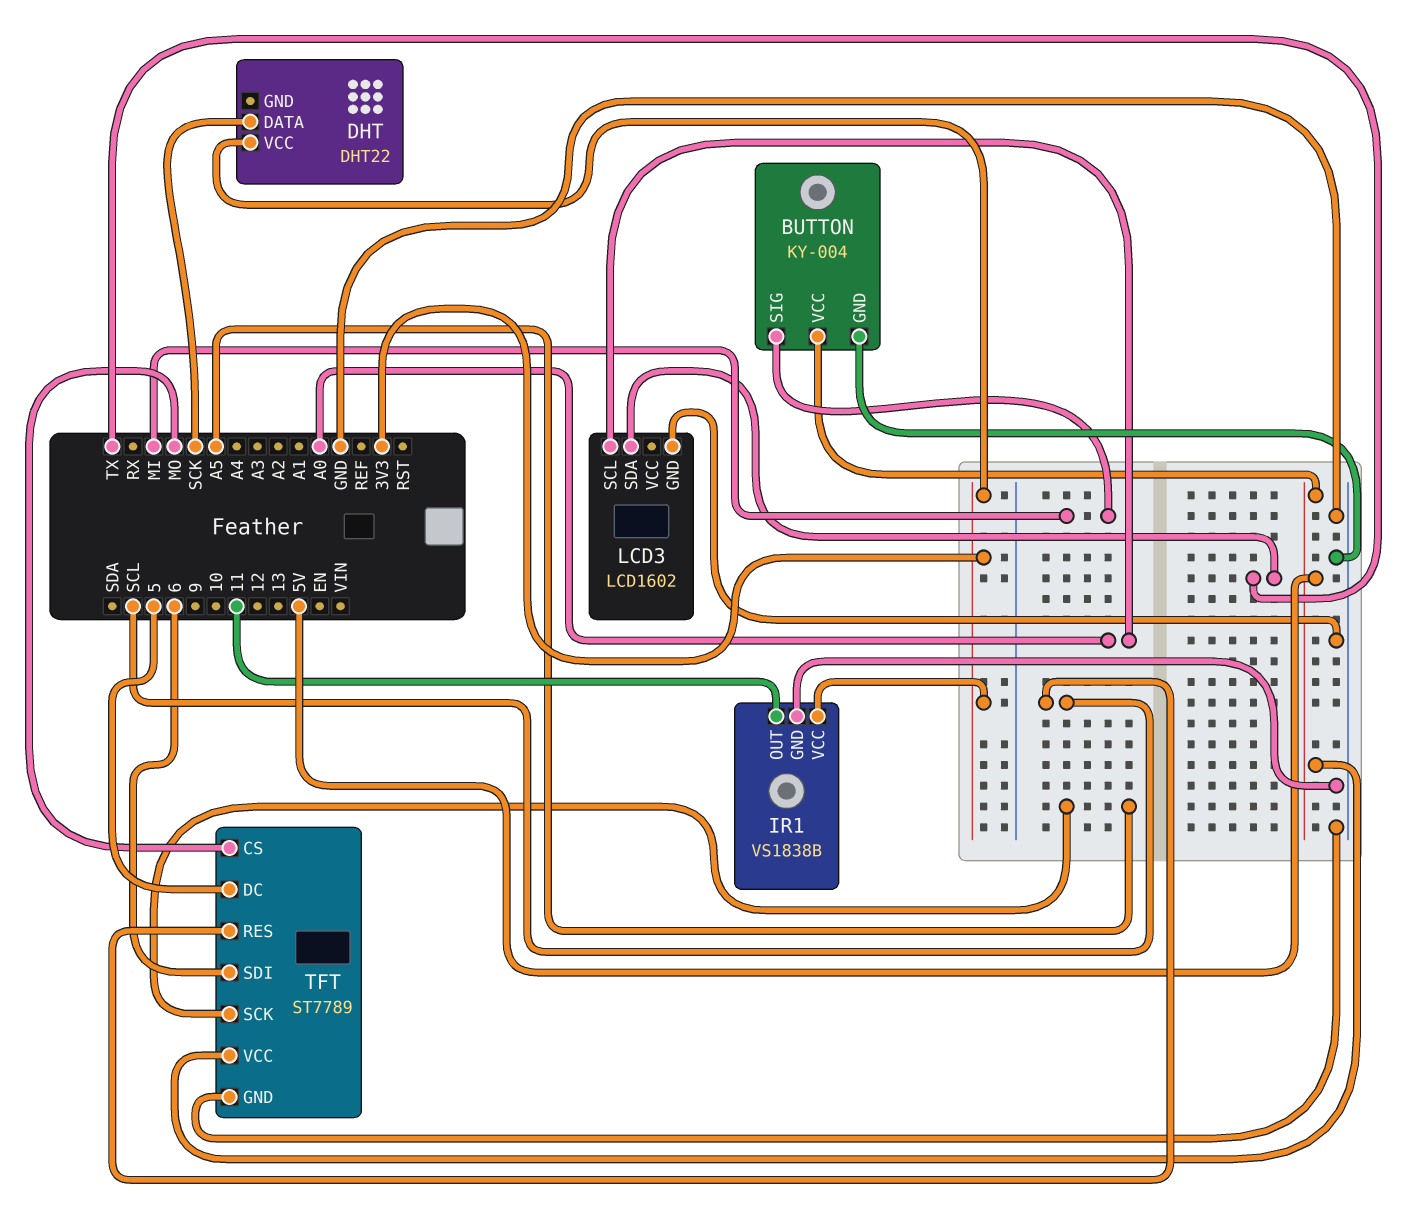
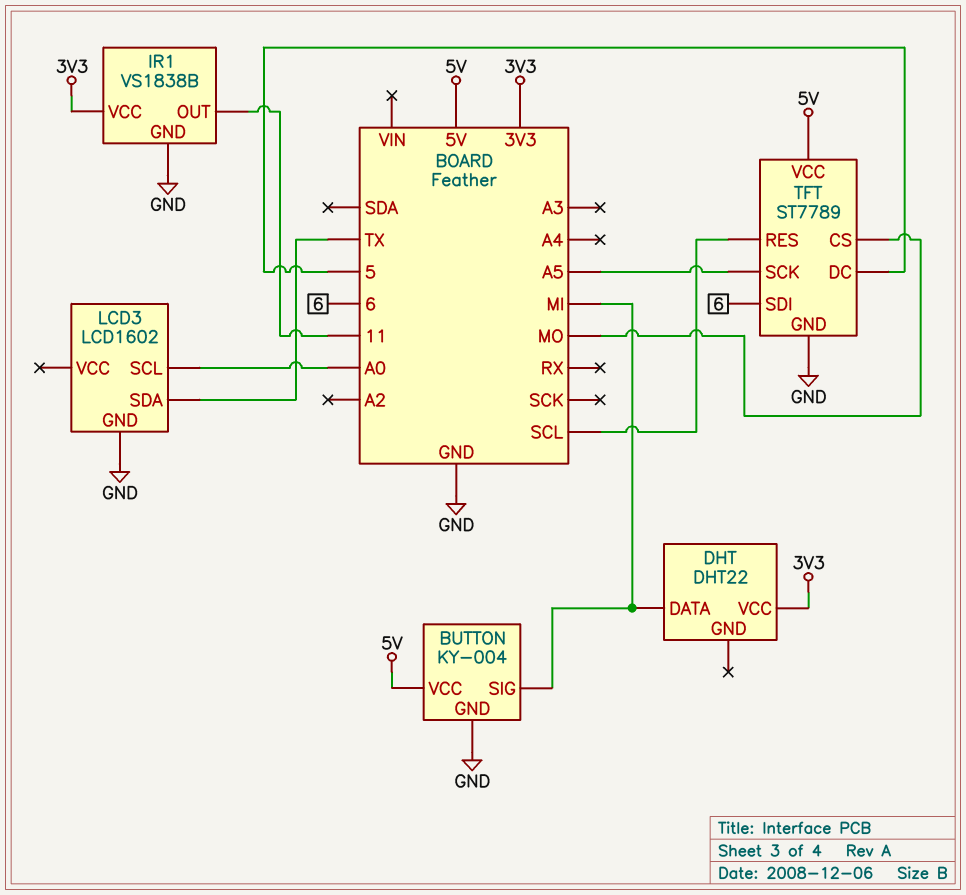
DHT pin DATA: SCK -> MI

